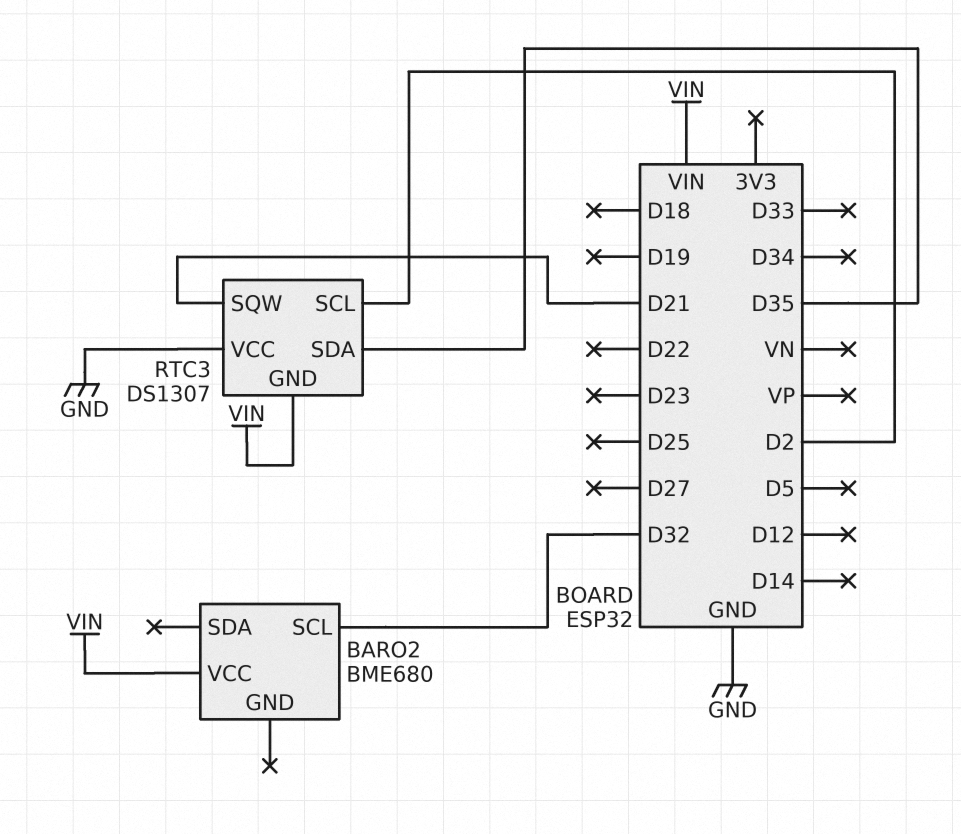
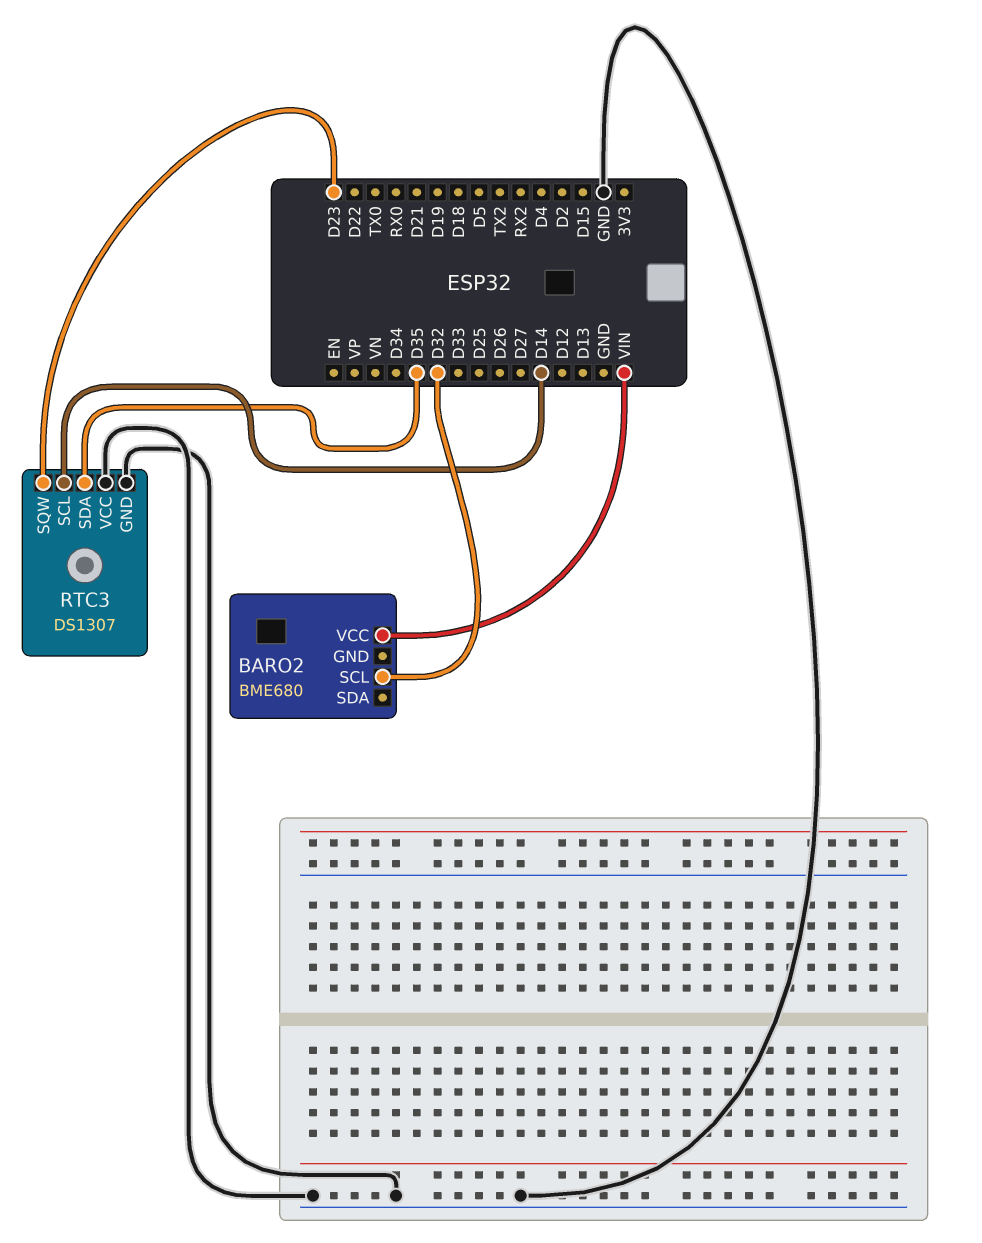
RTC3 pin GND: VIN -> GND
RTC3 pin SCL: D2 -> D14
RTC3 pin SQW: D21 -> D23

